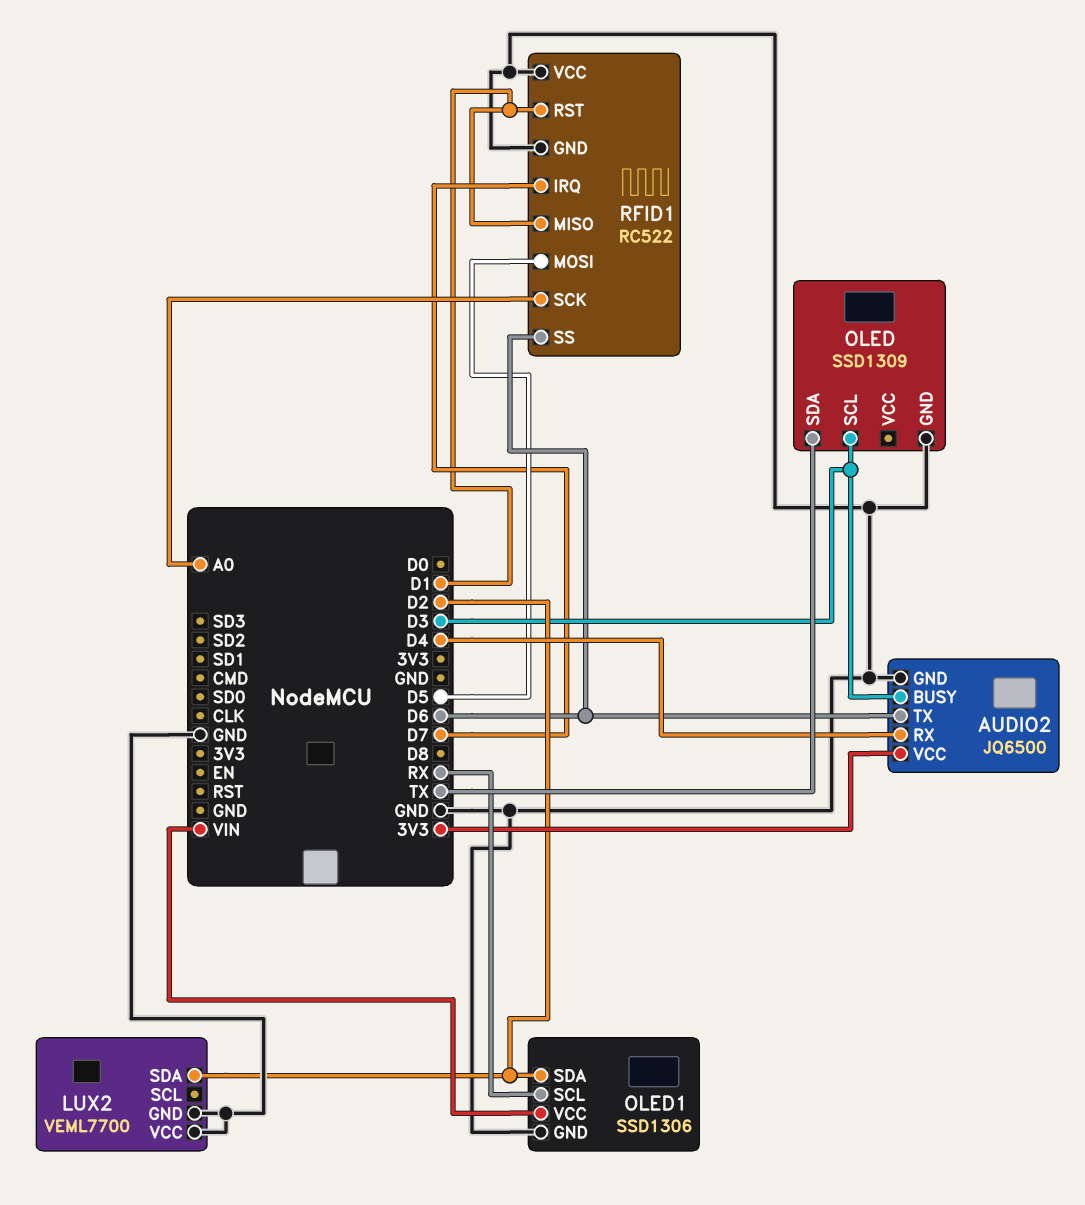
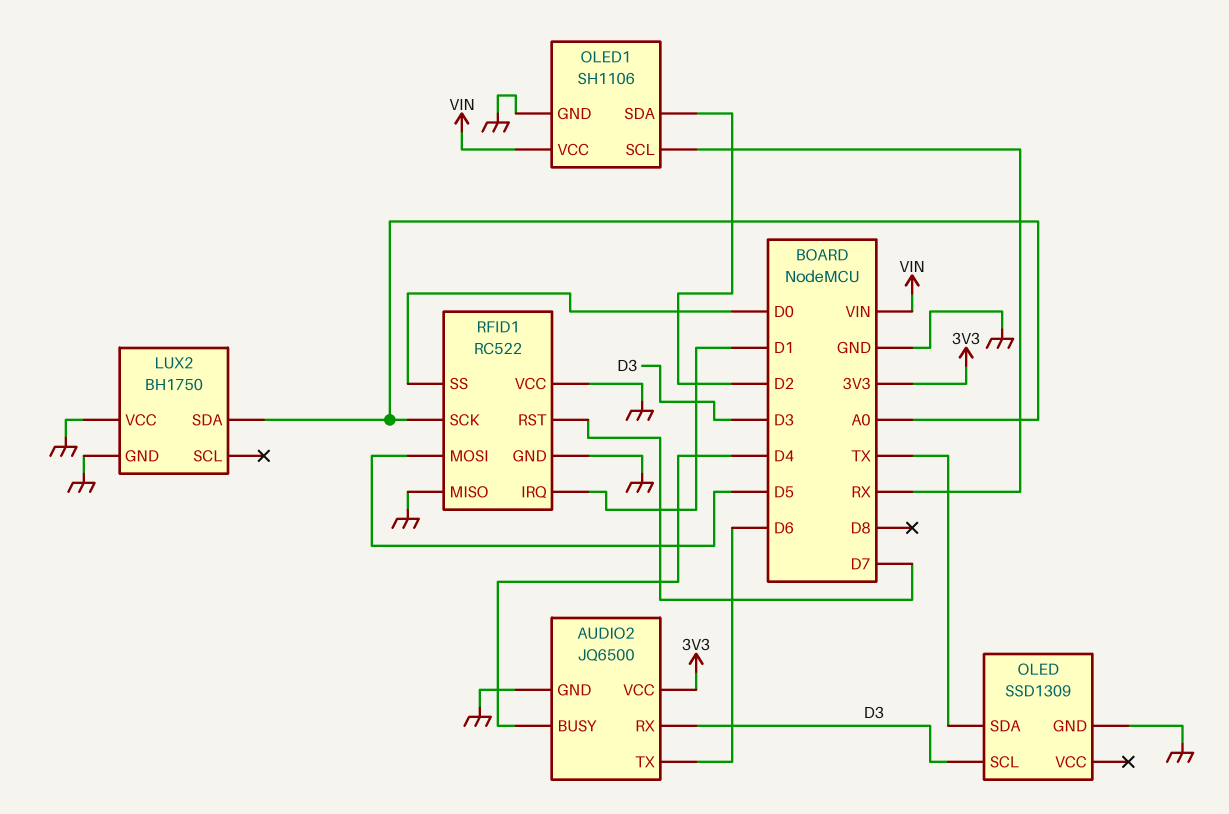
AUDIO2 pin BUSY: D3 -> D4
AUDIO2 pin RX: D4 -> D3
LUX2: VEML7700 -> BH1750
LUX2 pin SDA: D2 -> A0
OLED1: SSD1306 -> SH1106
RFID1 pin IRQ: D7 -> D1
RFID1 pin MISO: D1 -> GND
RFID1 pin RST: D1 -> D7
RFID1 pin SS: D6 -> D0

